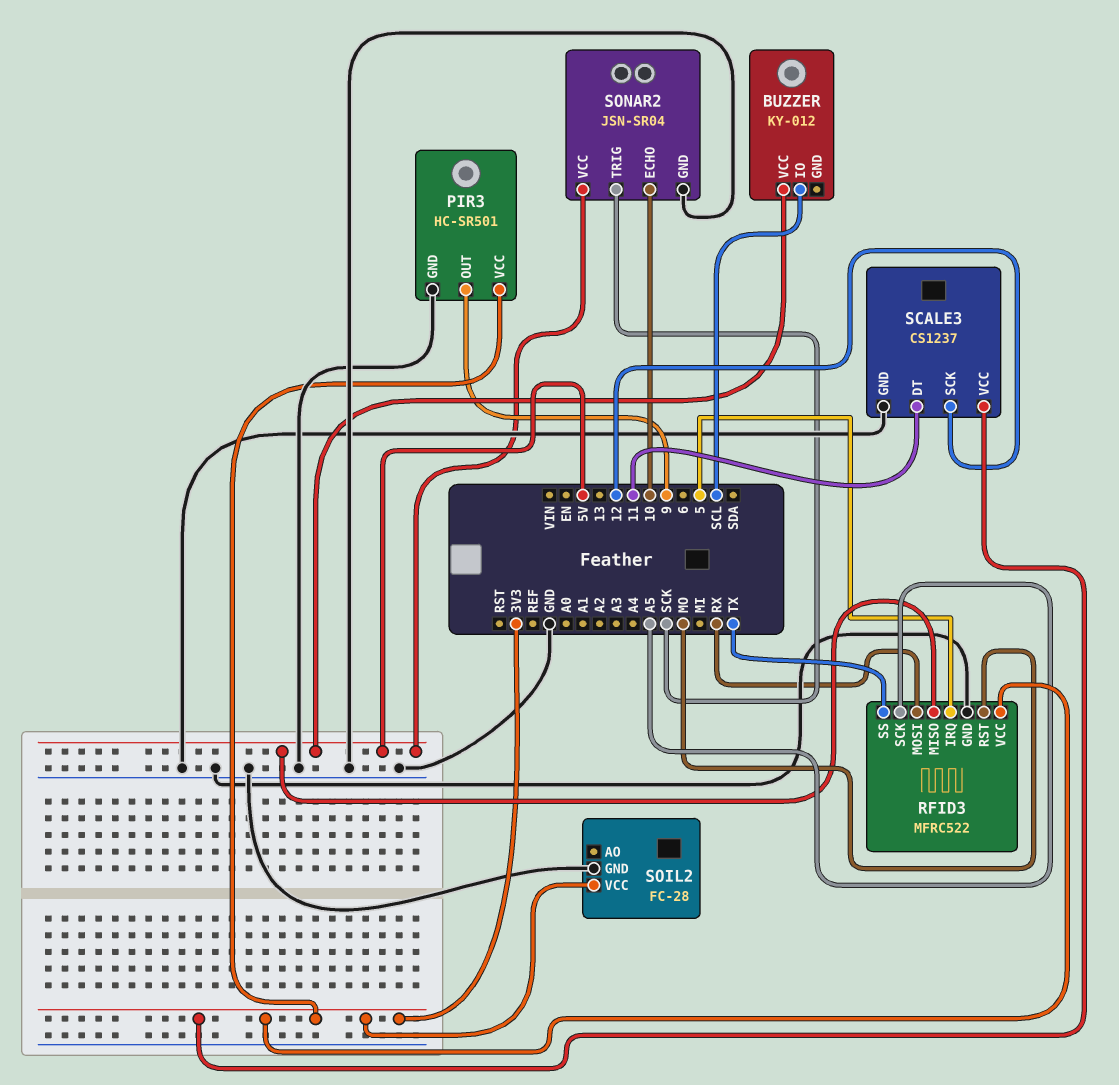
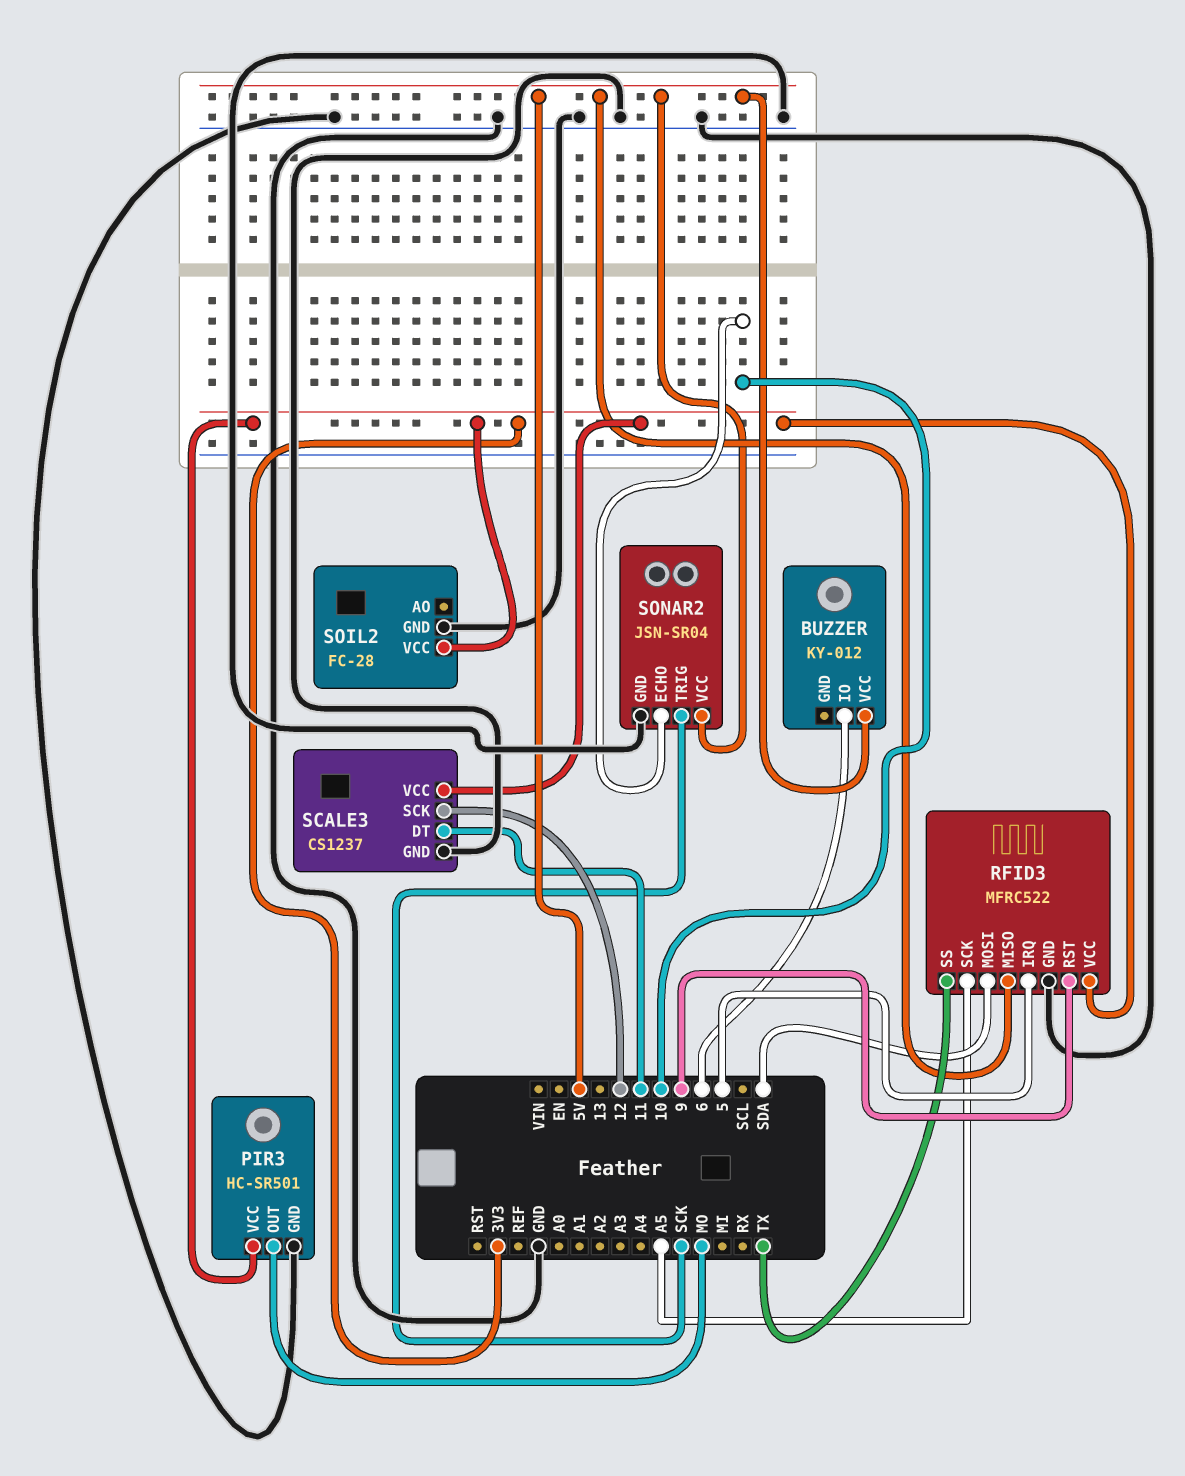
BUZZER pin IO: SCL -> 6
PIR3 pin OUT: 9 -> MO
RFID3 pin MOSI: RX -> SDA
RFID3 pin RST: MO -> 9

